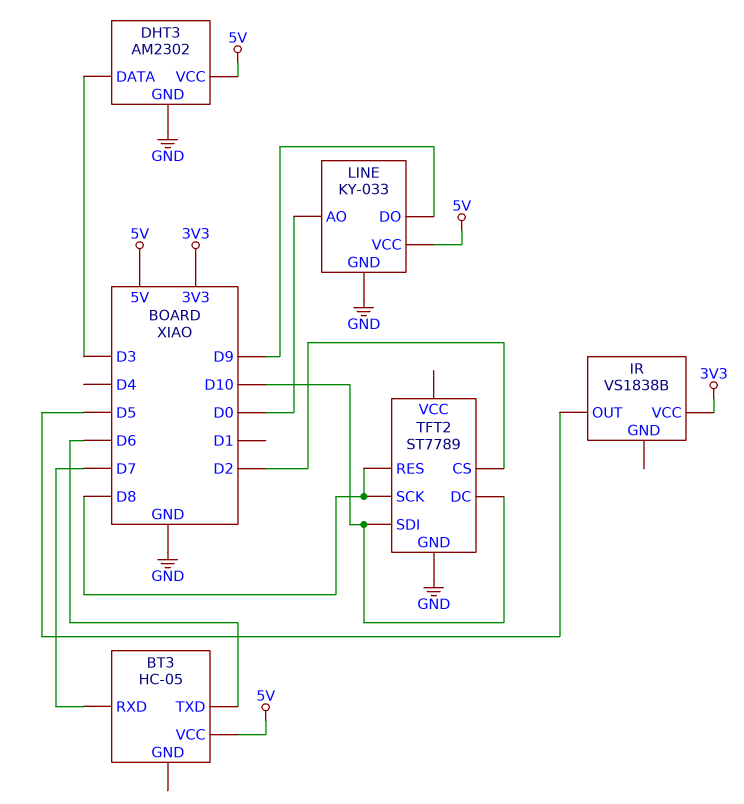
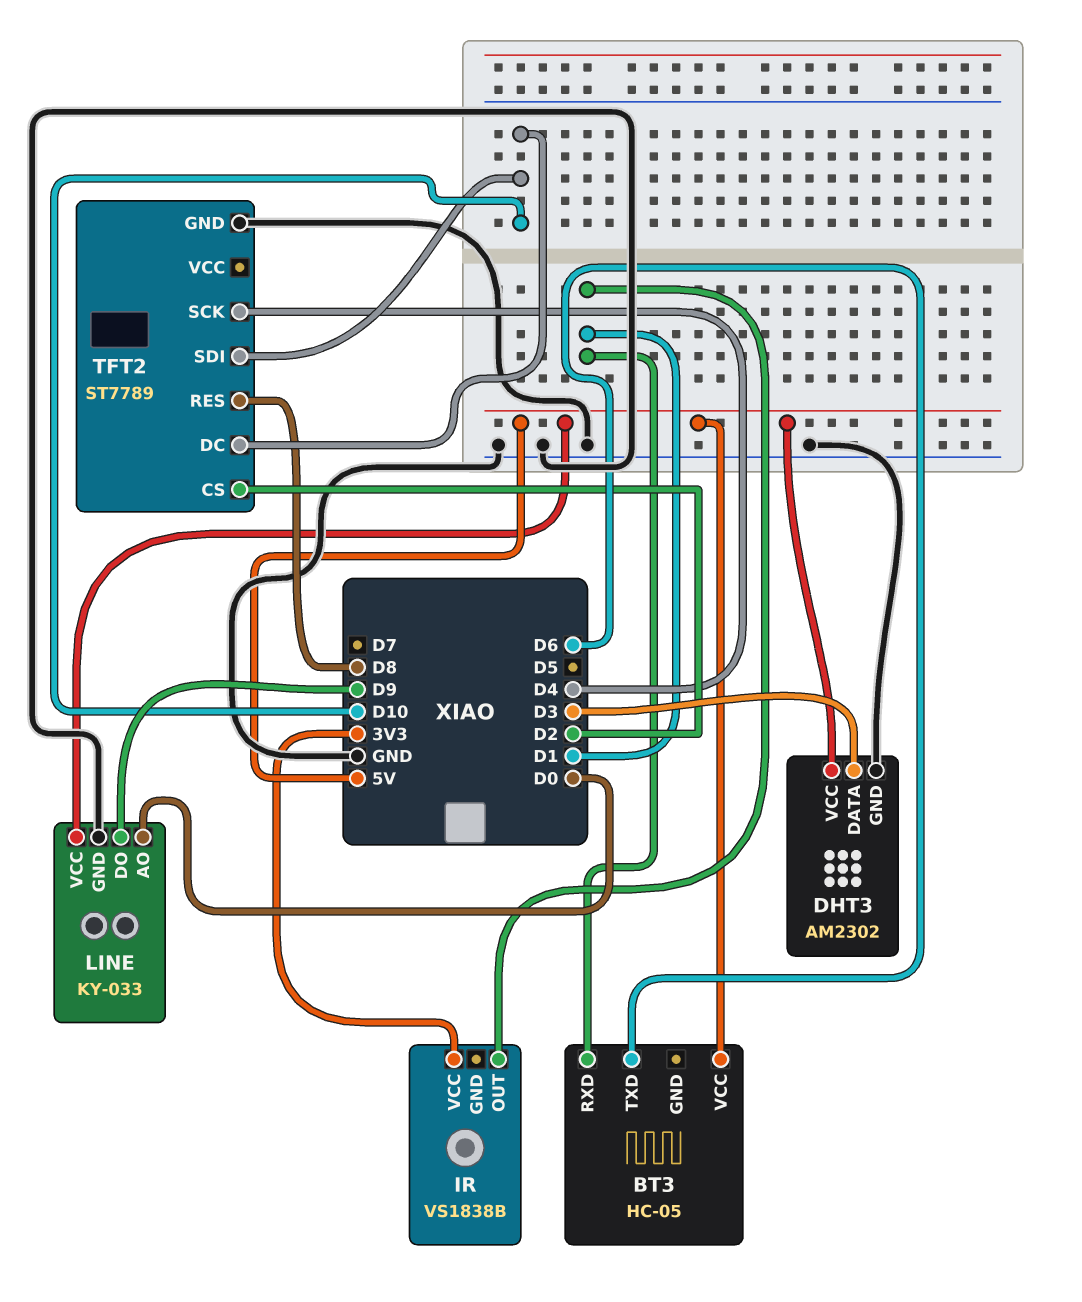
BT3 pin RXD: D7 -> D1
IR pin OUT: D5 -> D1
TFT2 pin SCK: D8 -> D4

